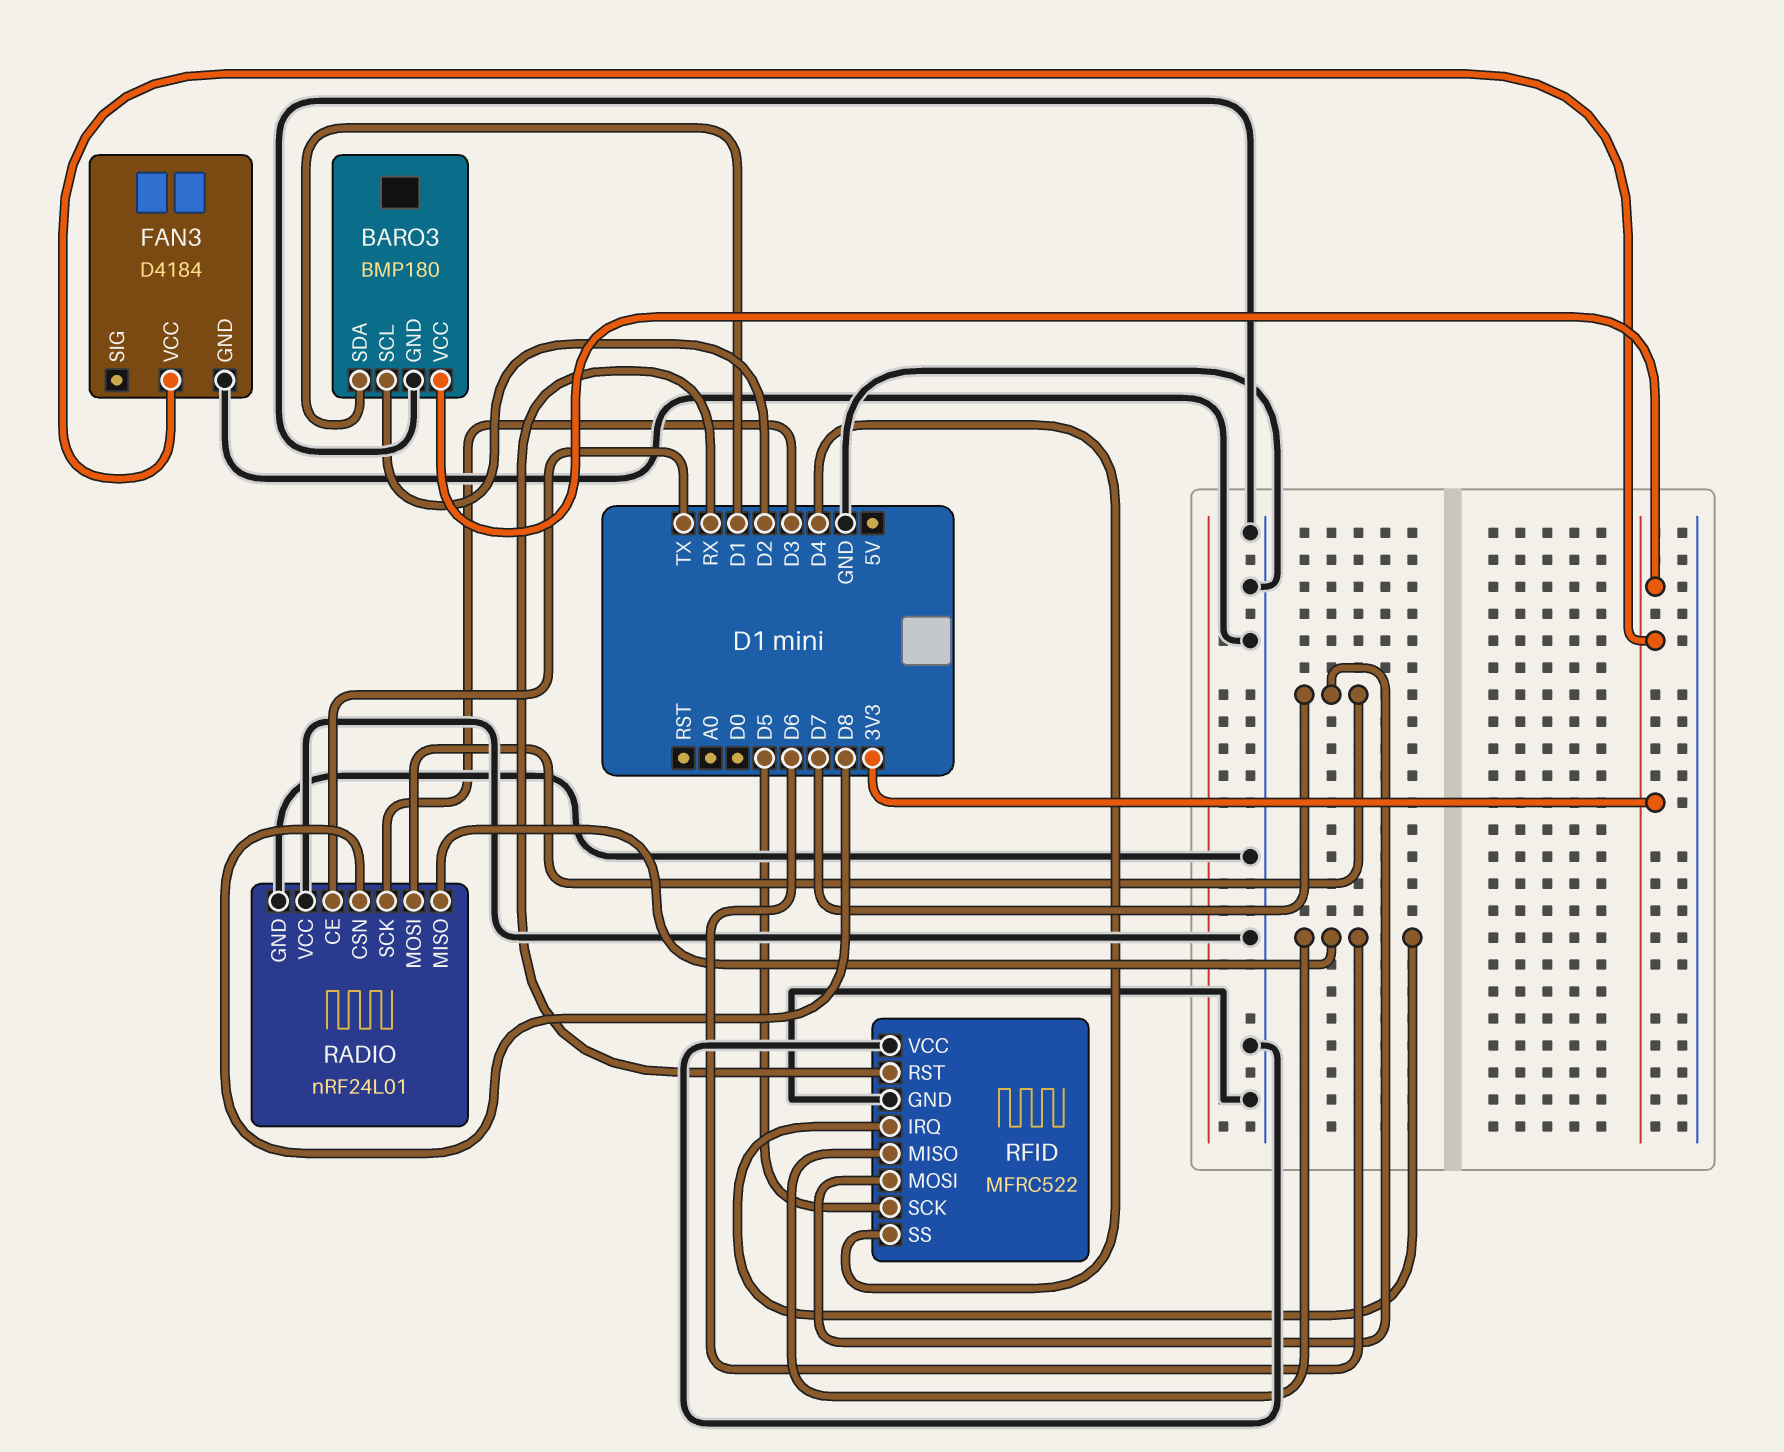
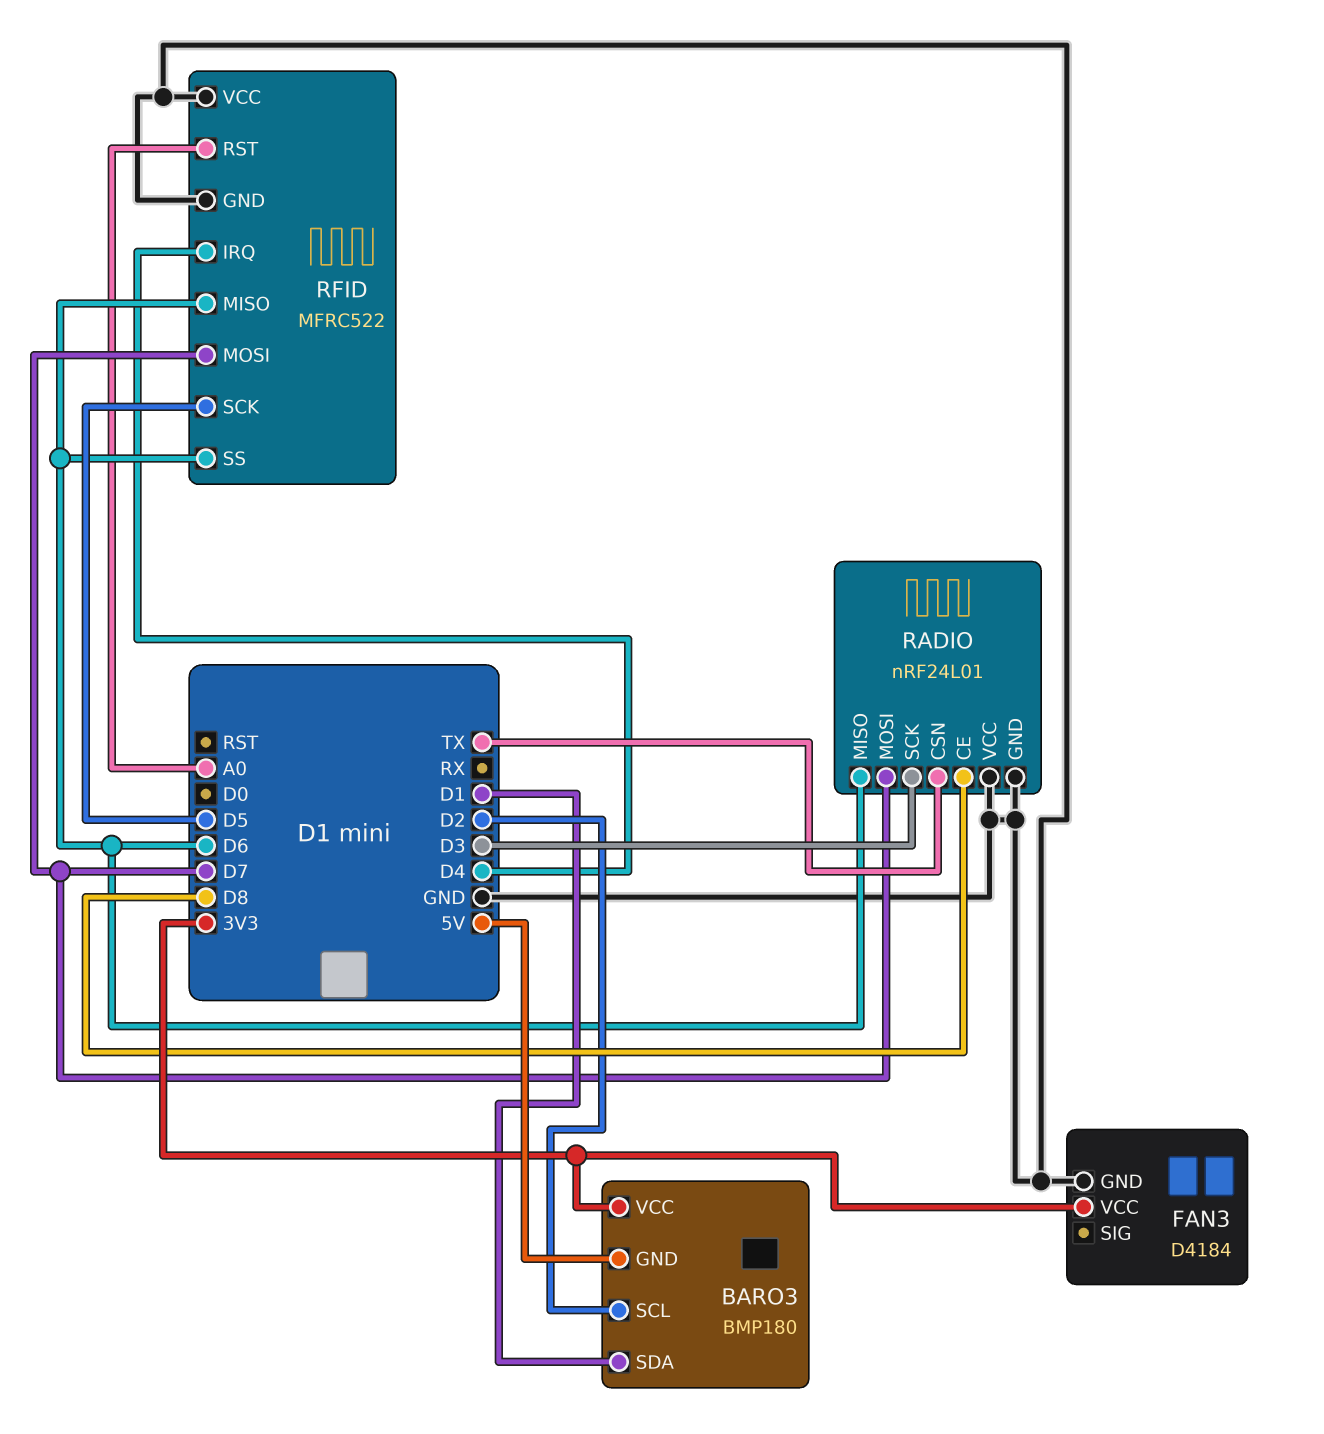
BARO3 pin GND: GND -> 5V
RADIO pin CE: TX -> D8
RADIO pin CSN: D8 -> TX
RFID pin IRQ: D6 -> D4
RFID pin RST: RX -> A0
RFID pin SS: D4 -> D6

